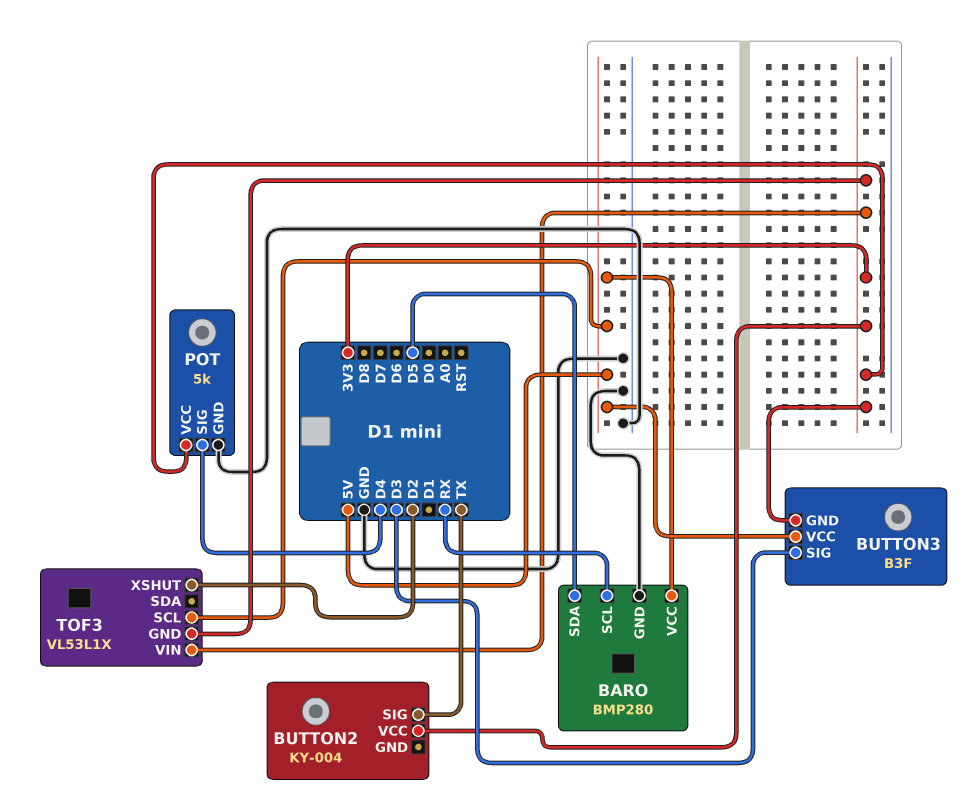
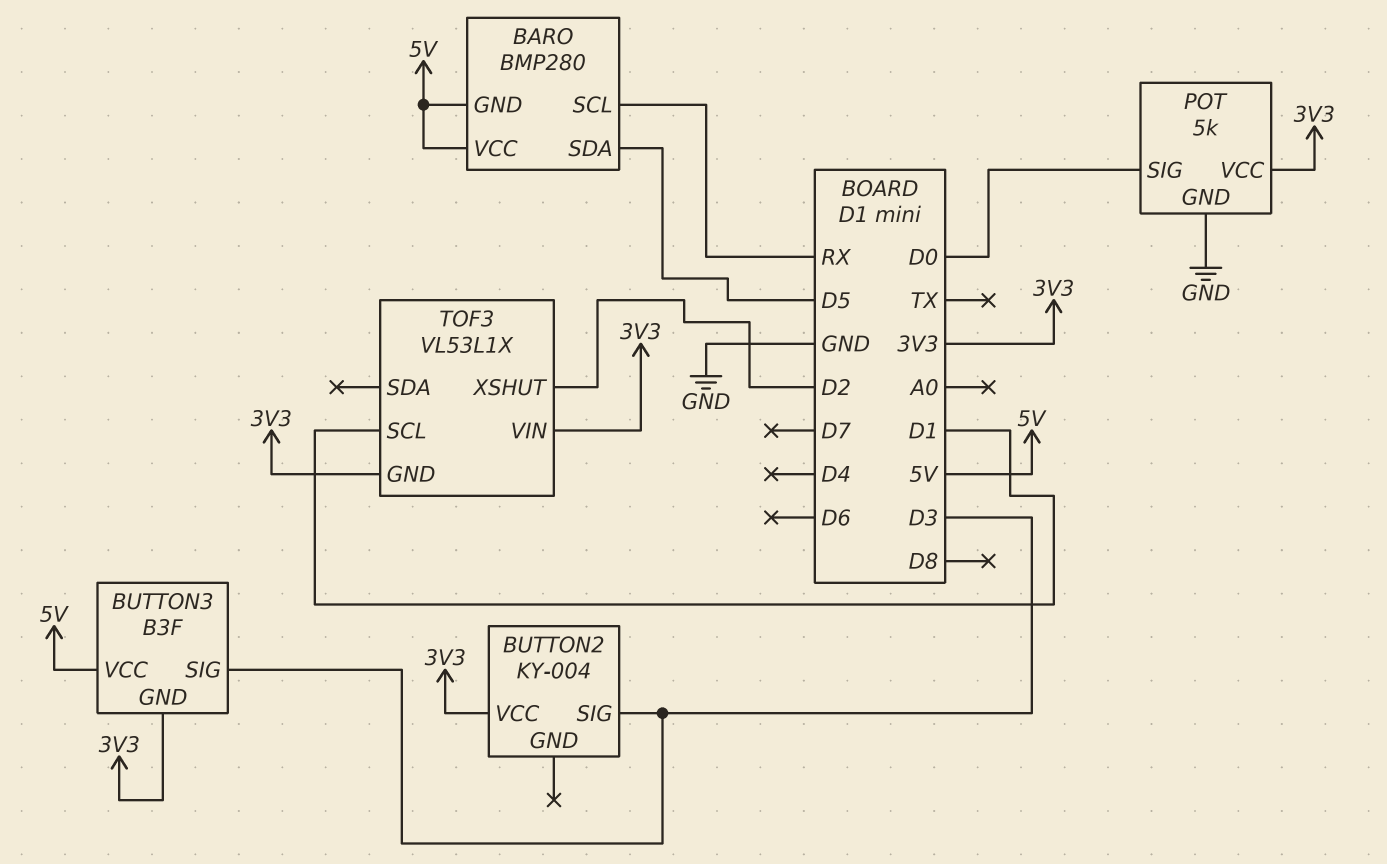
BARO pin GND: GND -> 5V
BUTTON2 pin SIG: TX -> D3
POT pin SIG: D4 -> D0
TOF3 pin SCL: 5V -> D1

